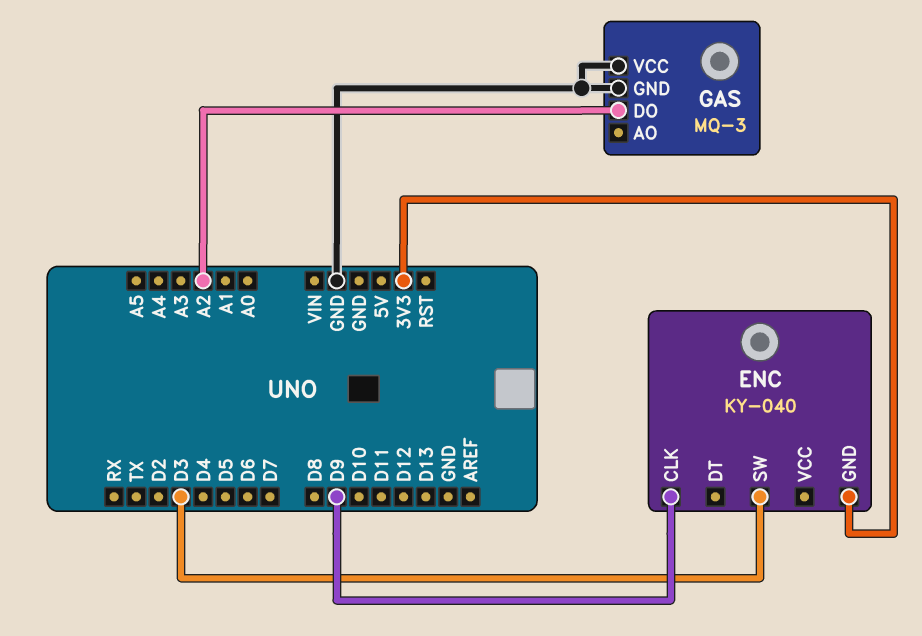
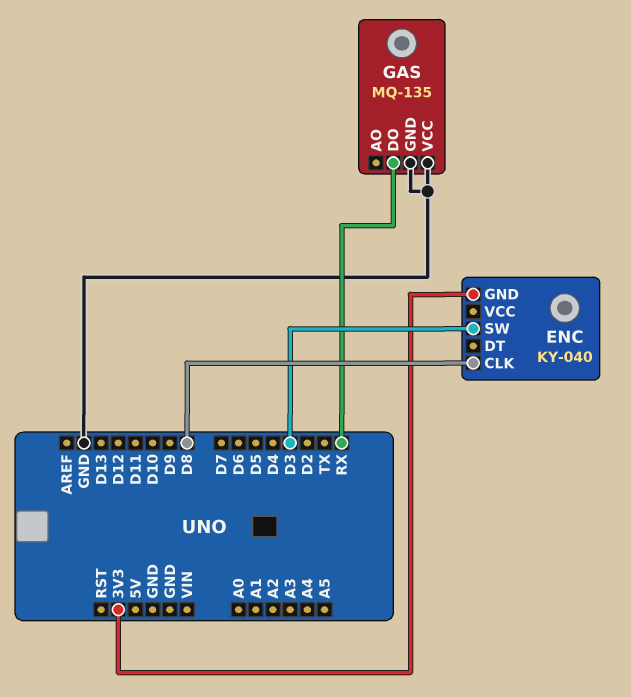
ENC pin CLK: D9 -> D8
GAS: MQ-3 -> MQ-135
GAS pin DO: A2 -> RX

